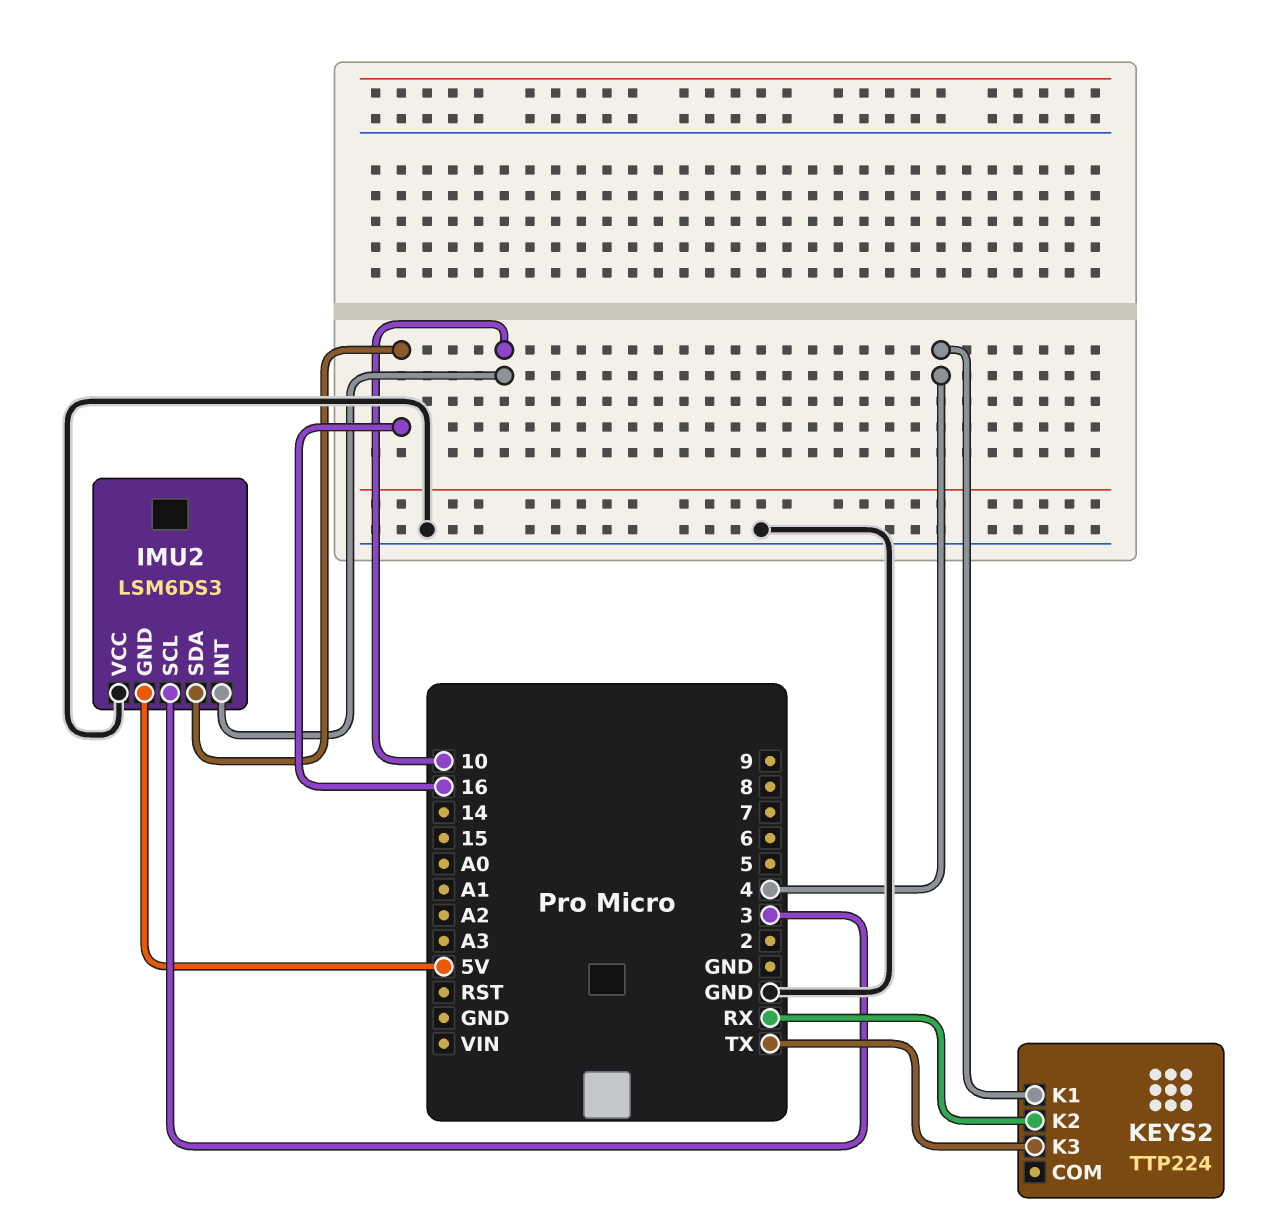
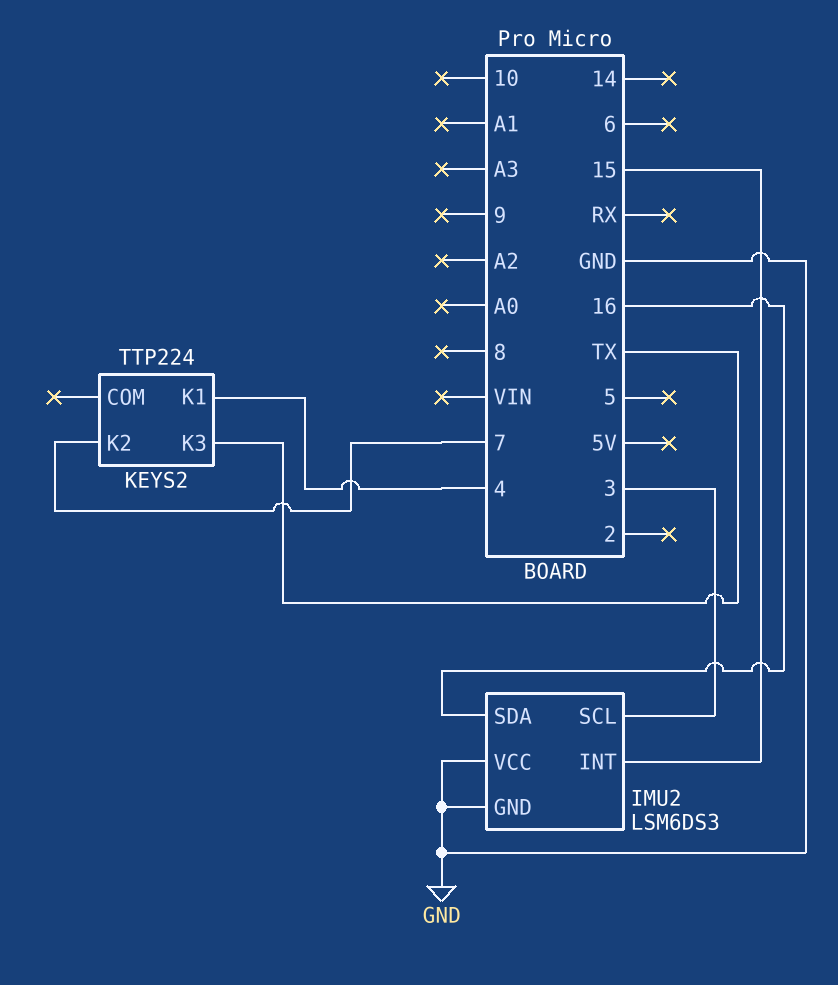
IMU2 pin GND: 5V -> GND
IMU2 pin INT: 10 -> 15
KEYS2 pin K2: RX -> 7

